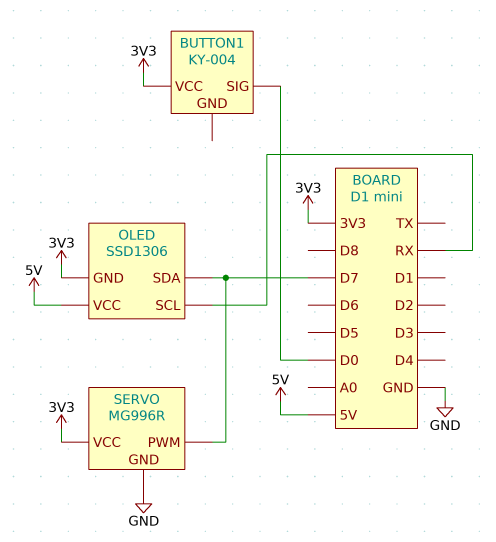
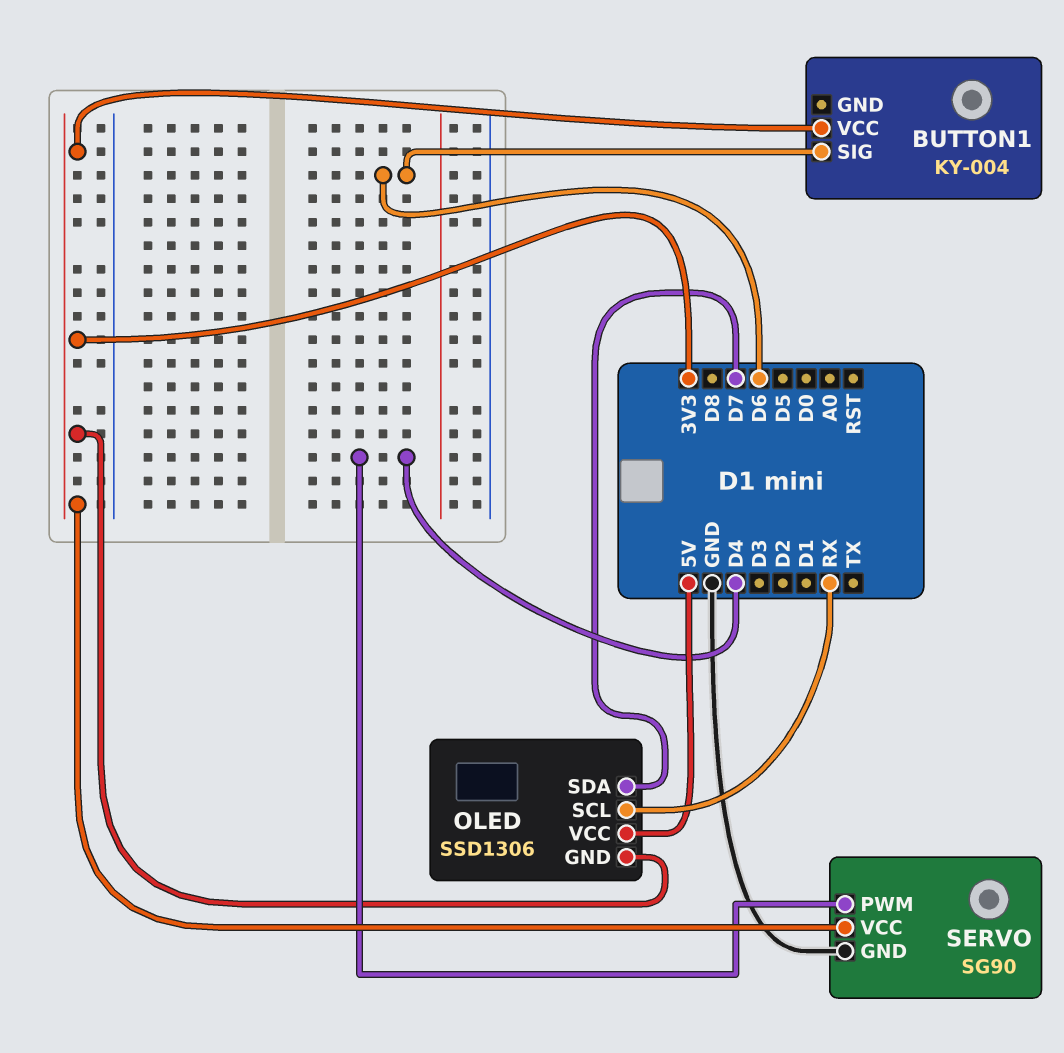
BUTTON1 pin SIG: D0 -> D6
SERVO: MG996R -> SG90
SERVO pin PWM: D7 -> D4

